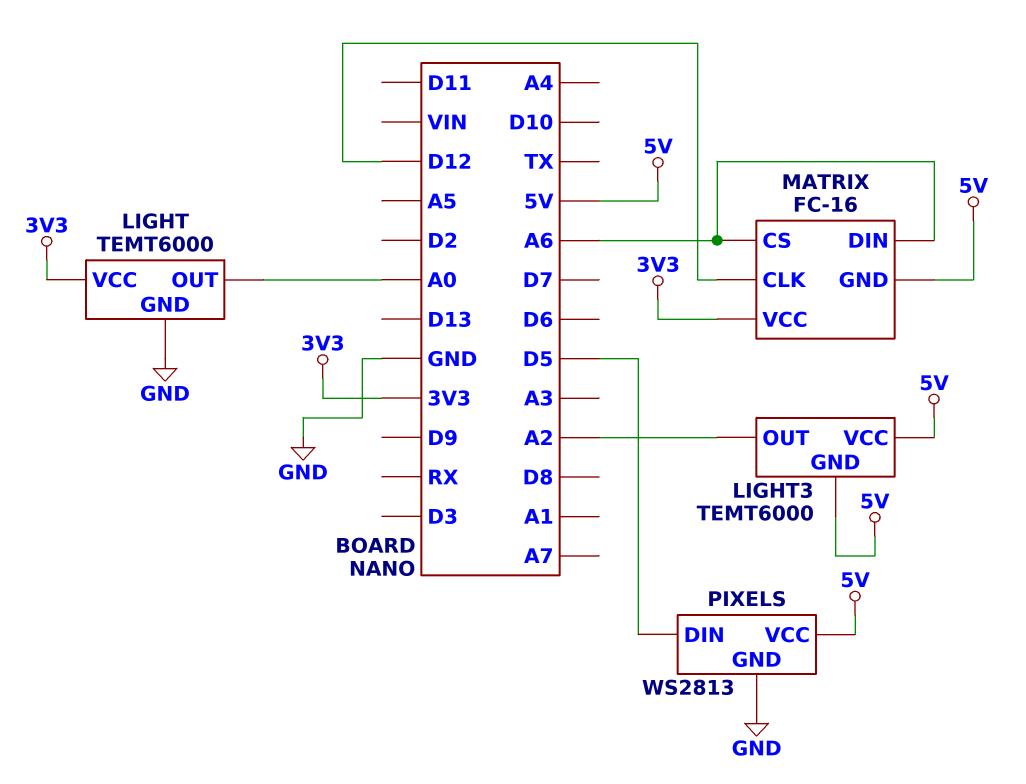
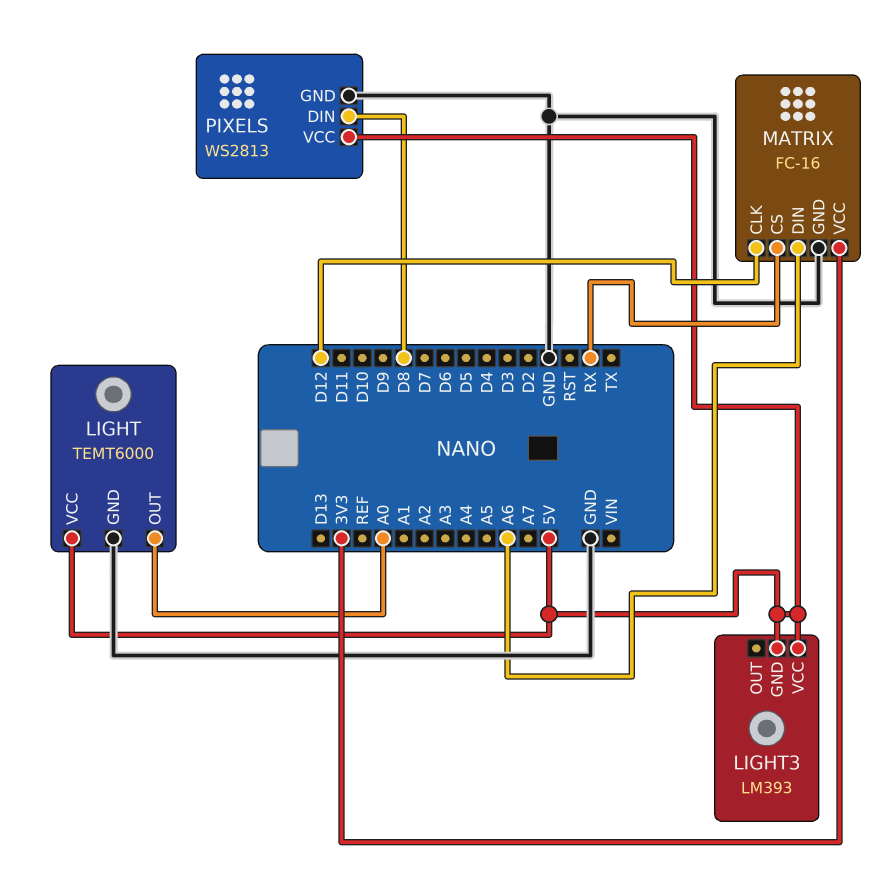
LIGHT pin VCC: 3V3 -> 5V
LIGHT3: TEMT6000 -> LM393
LIGHT3 pin OUT: A2 -> none
MATRIX pin CS: A6 -> RX
MATRIX pin GND: 5V -> GND
PIXELS pin DIN: D5 -> D8

